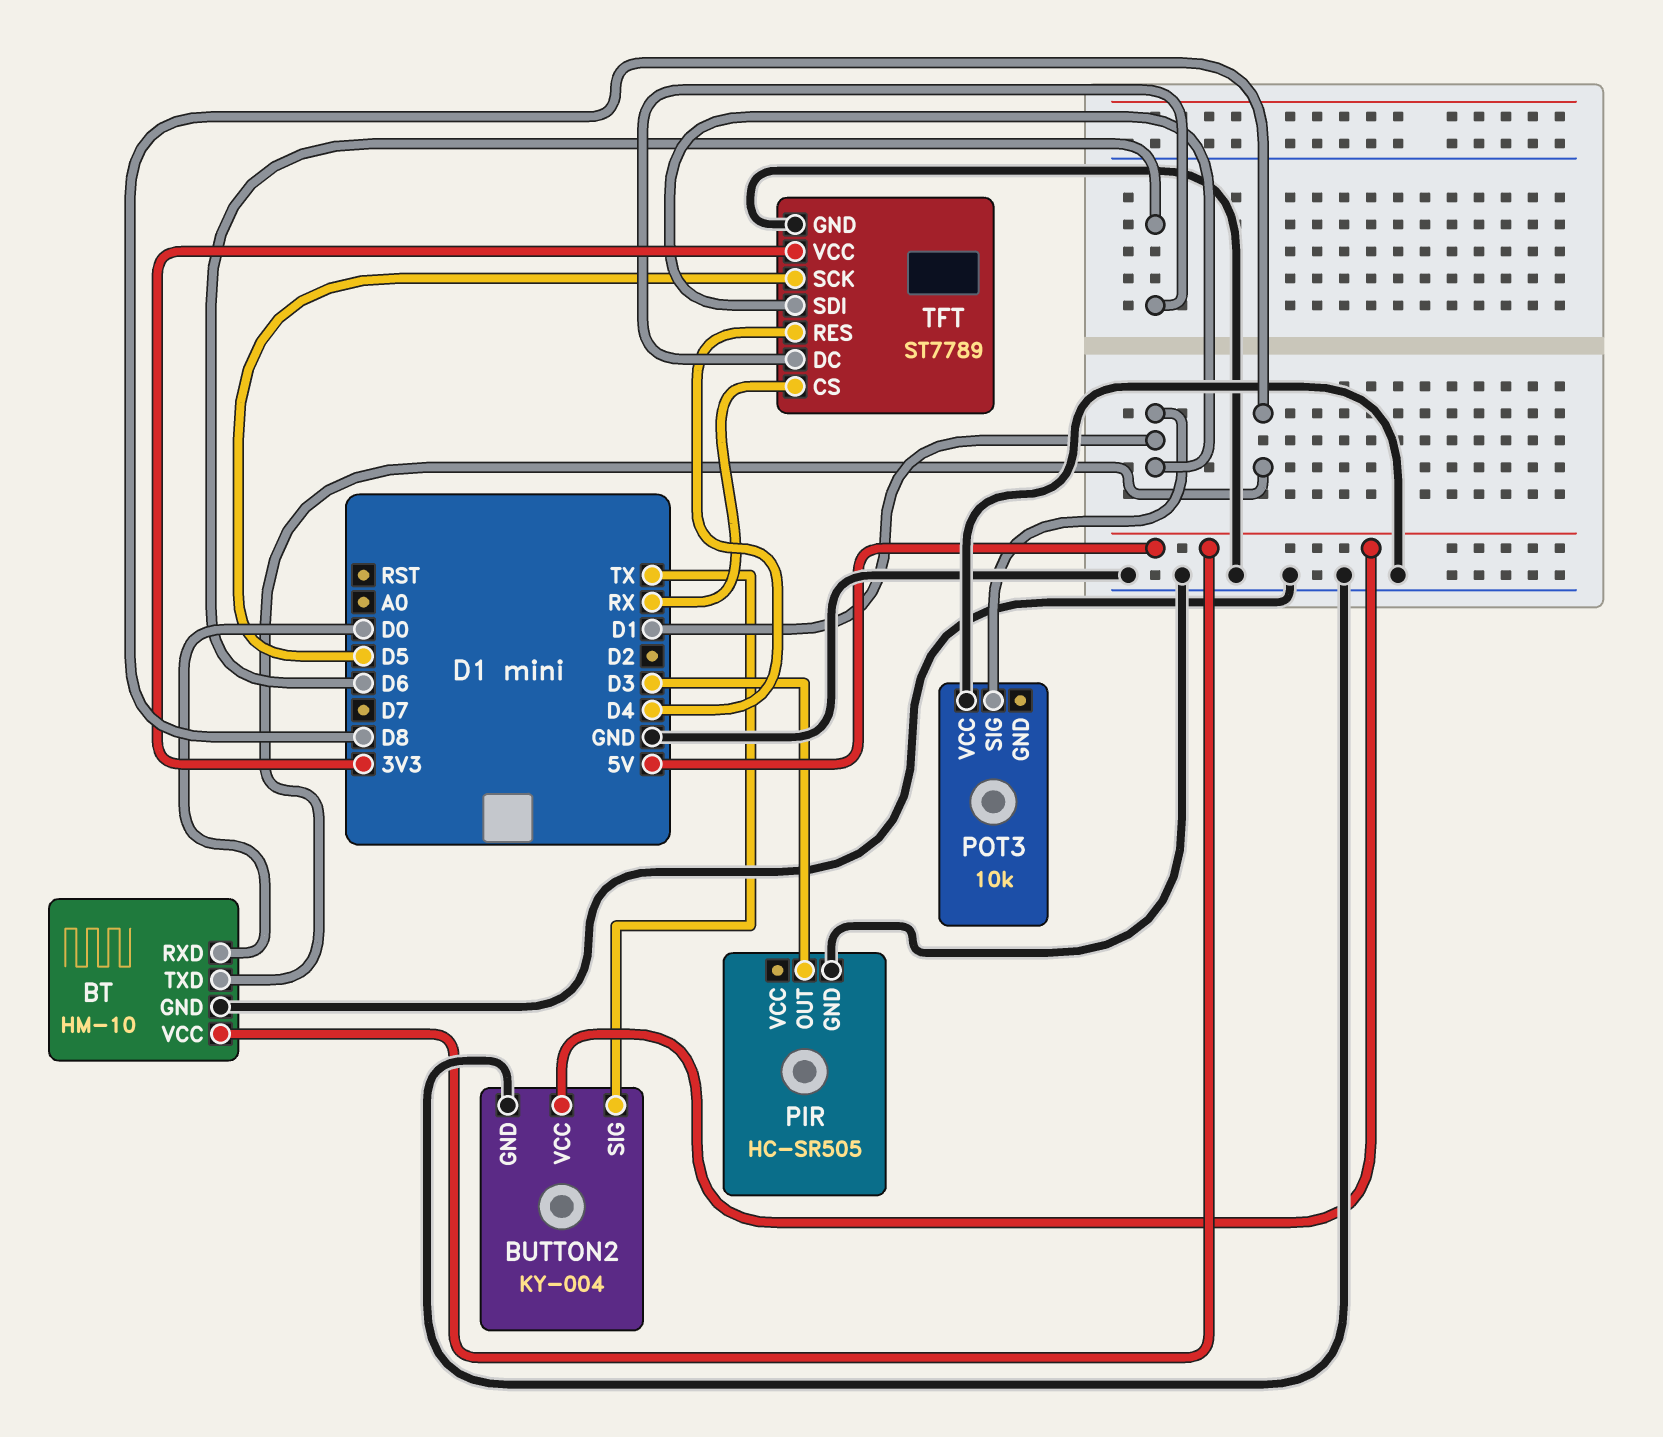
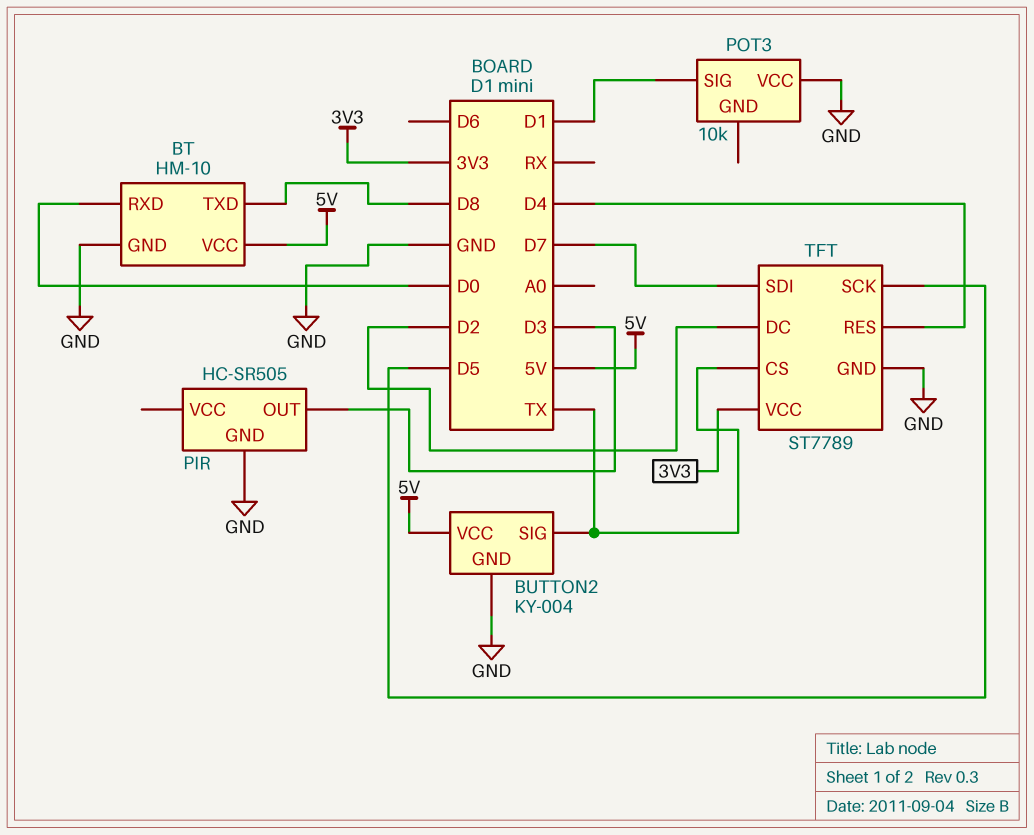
TFT pin CS: RX -> TX
TFT pin DC: D6 -> D2
TFT pin SDI: D1 -> D7

